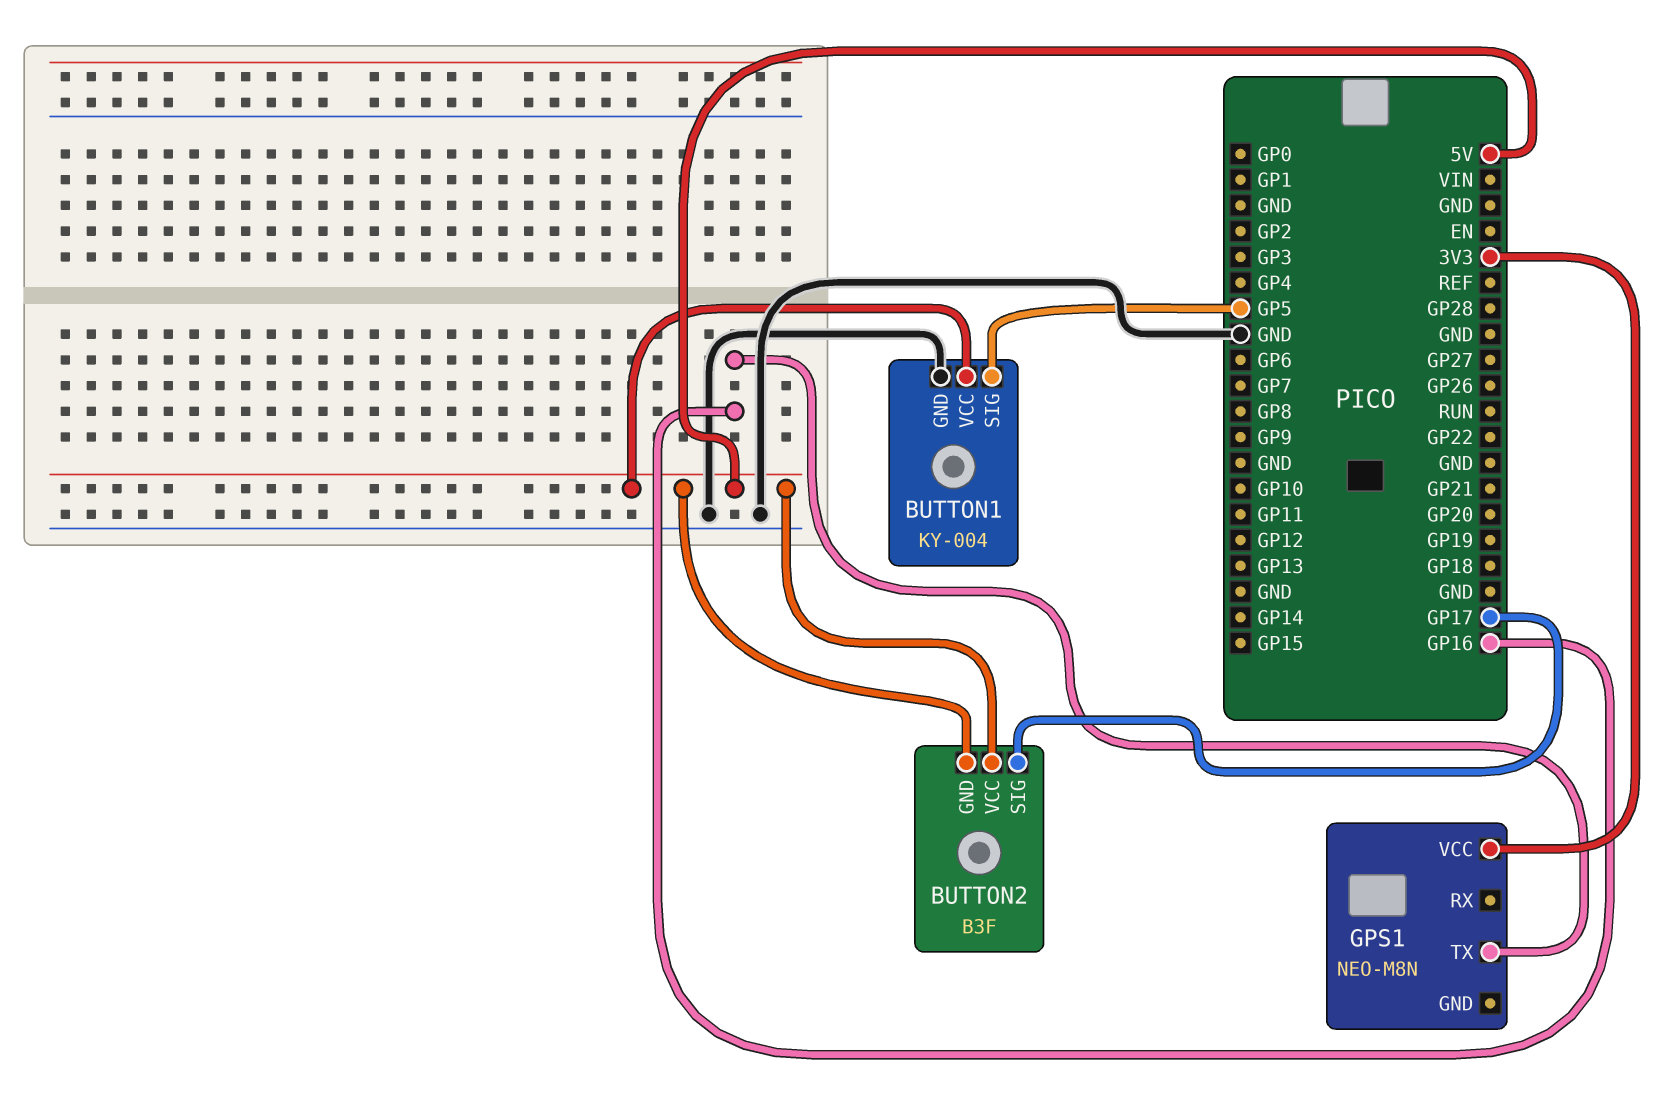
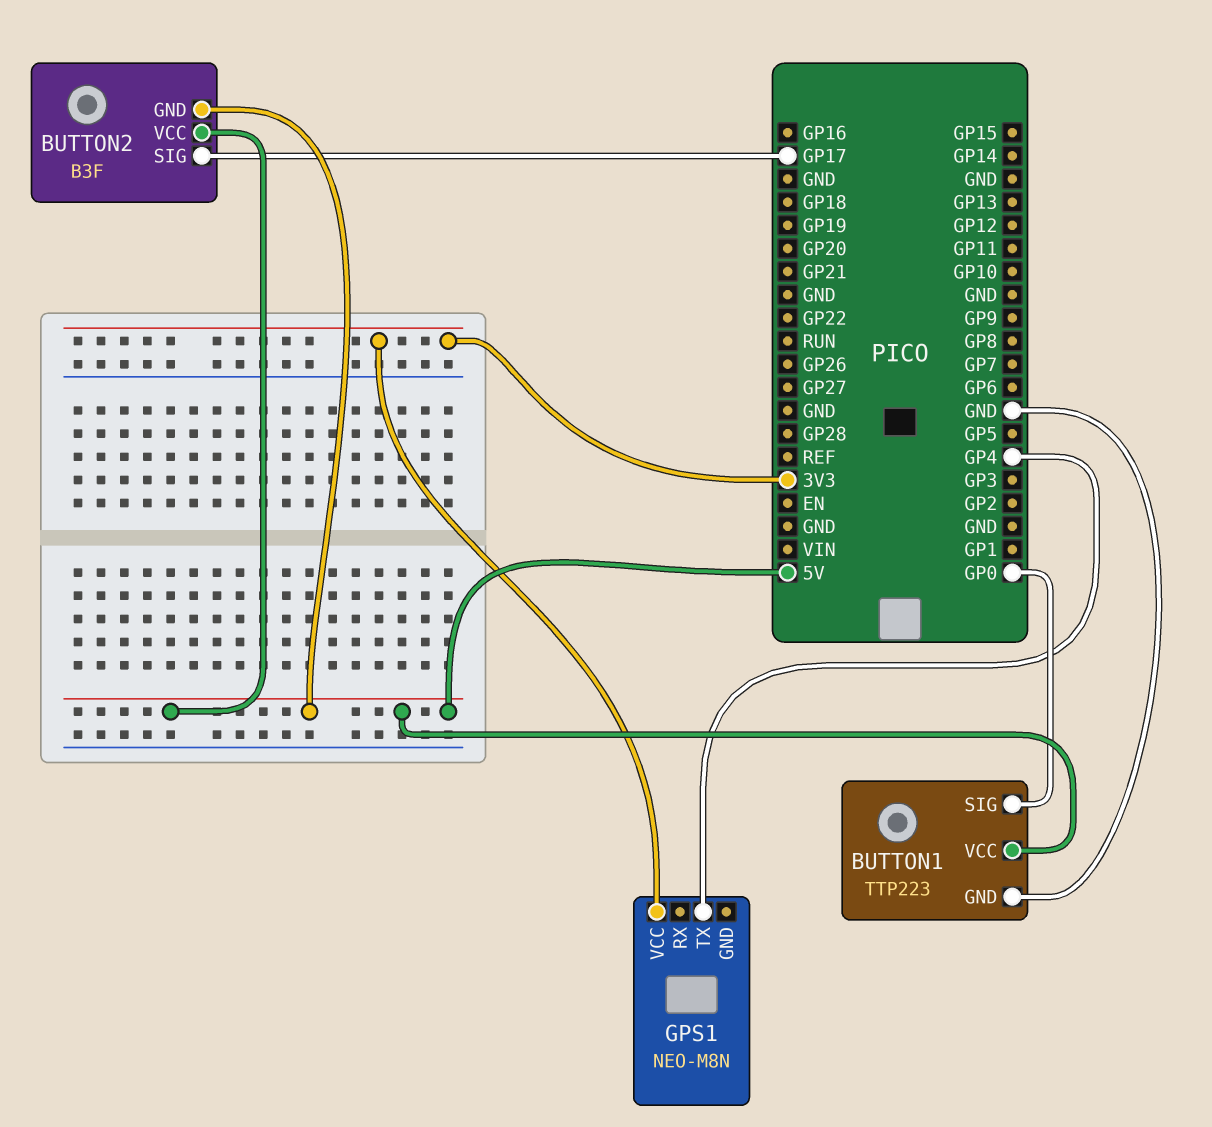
BUTTON1: KY-004 -> TTP223
BUTTON1 pin SIG: GP5 -> GP0
GPS1 pin TX: GP16 -> GP4

